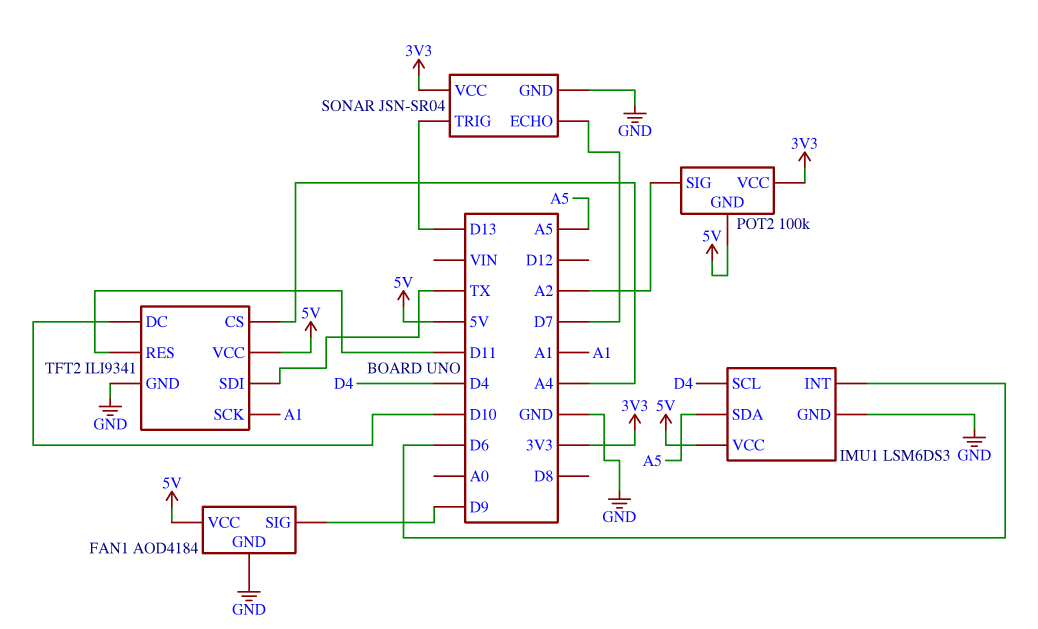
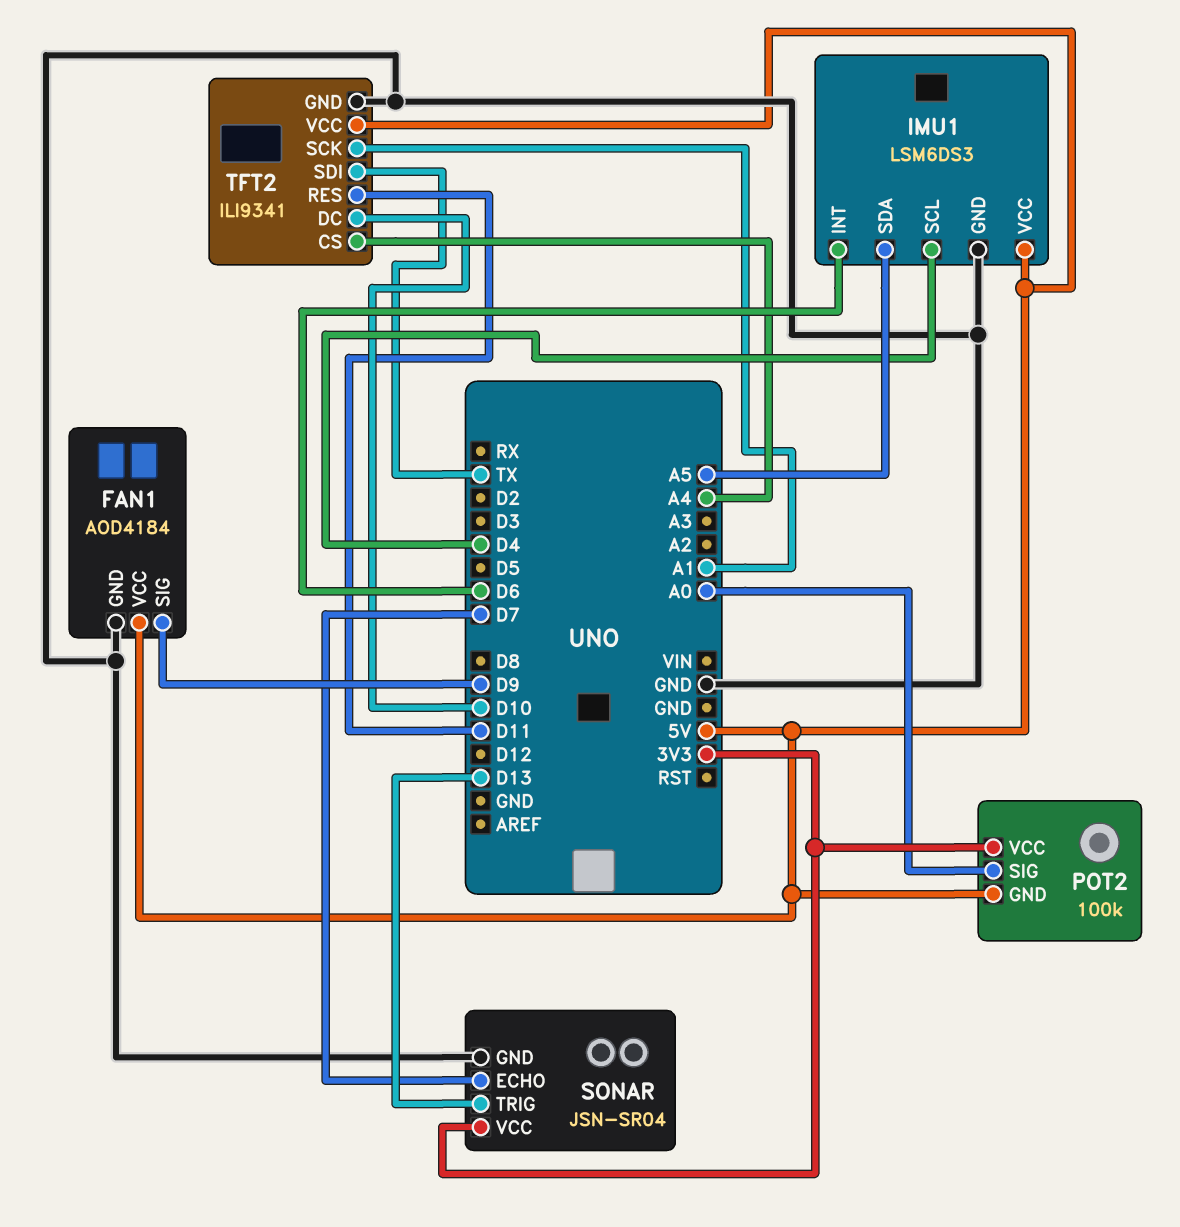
POT2 pin SIG: A2 -> A0

